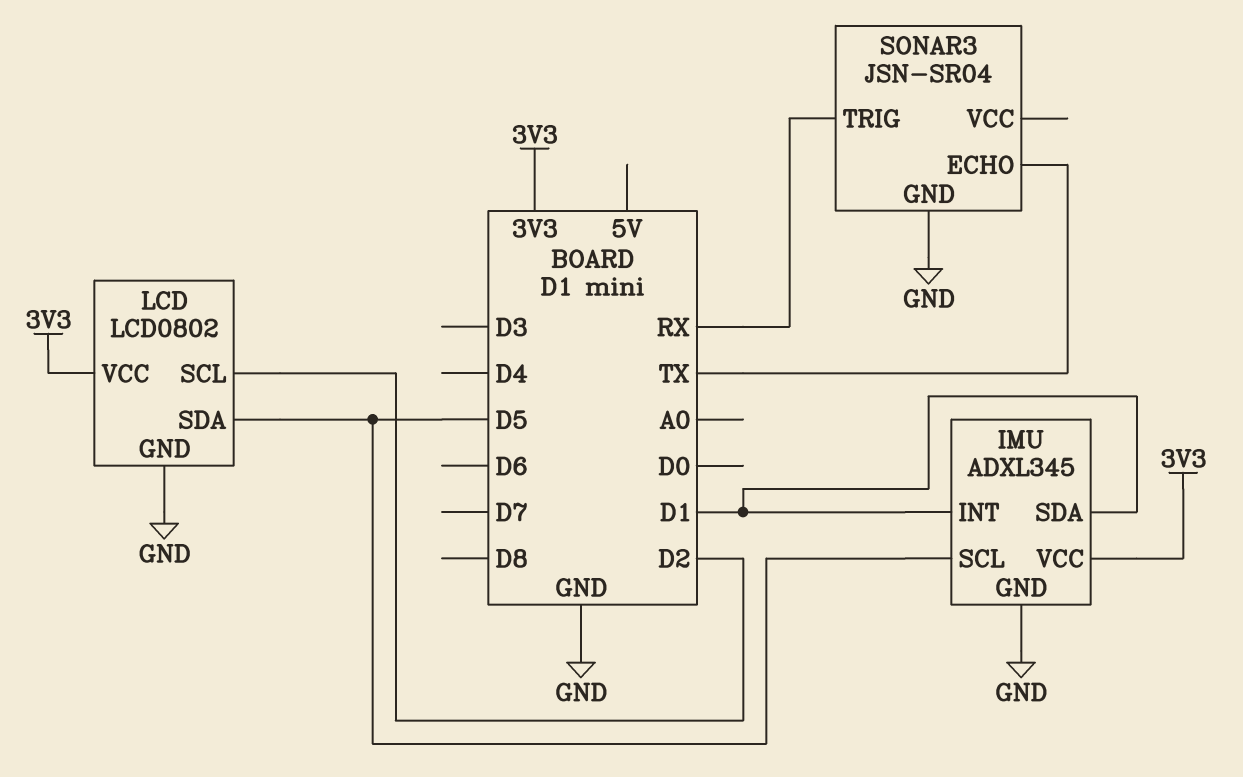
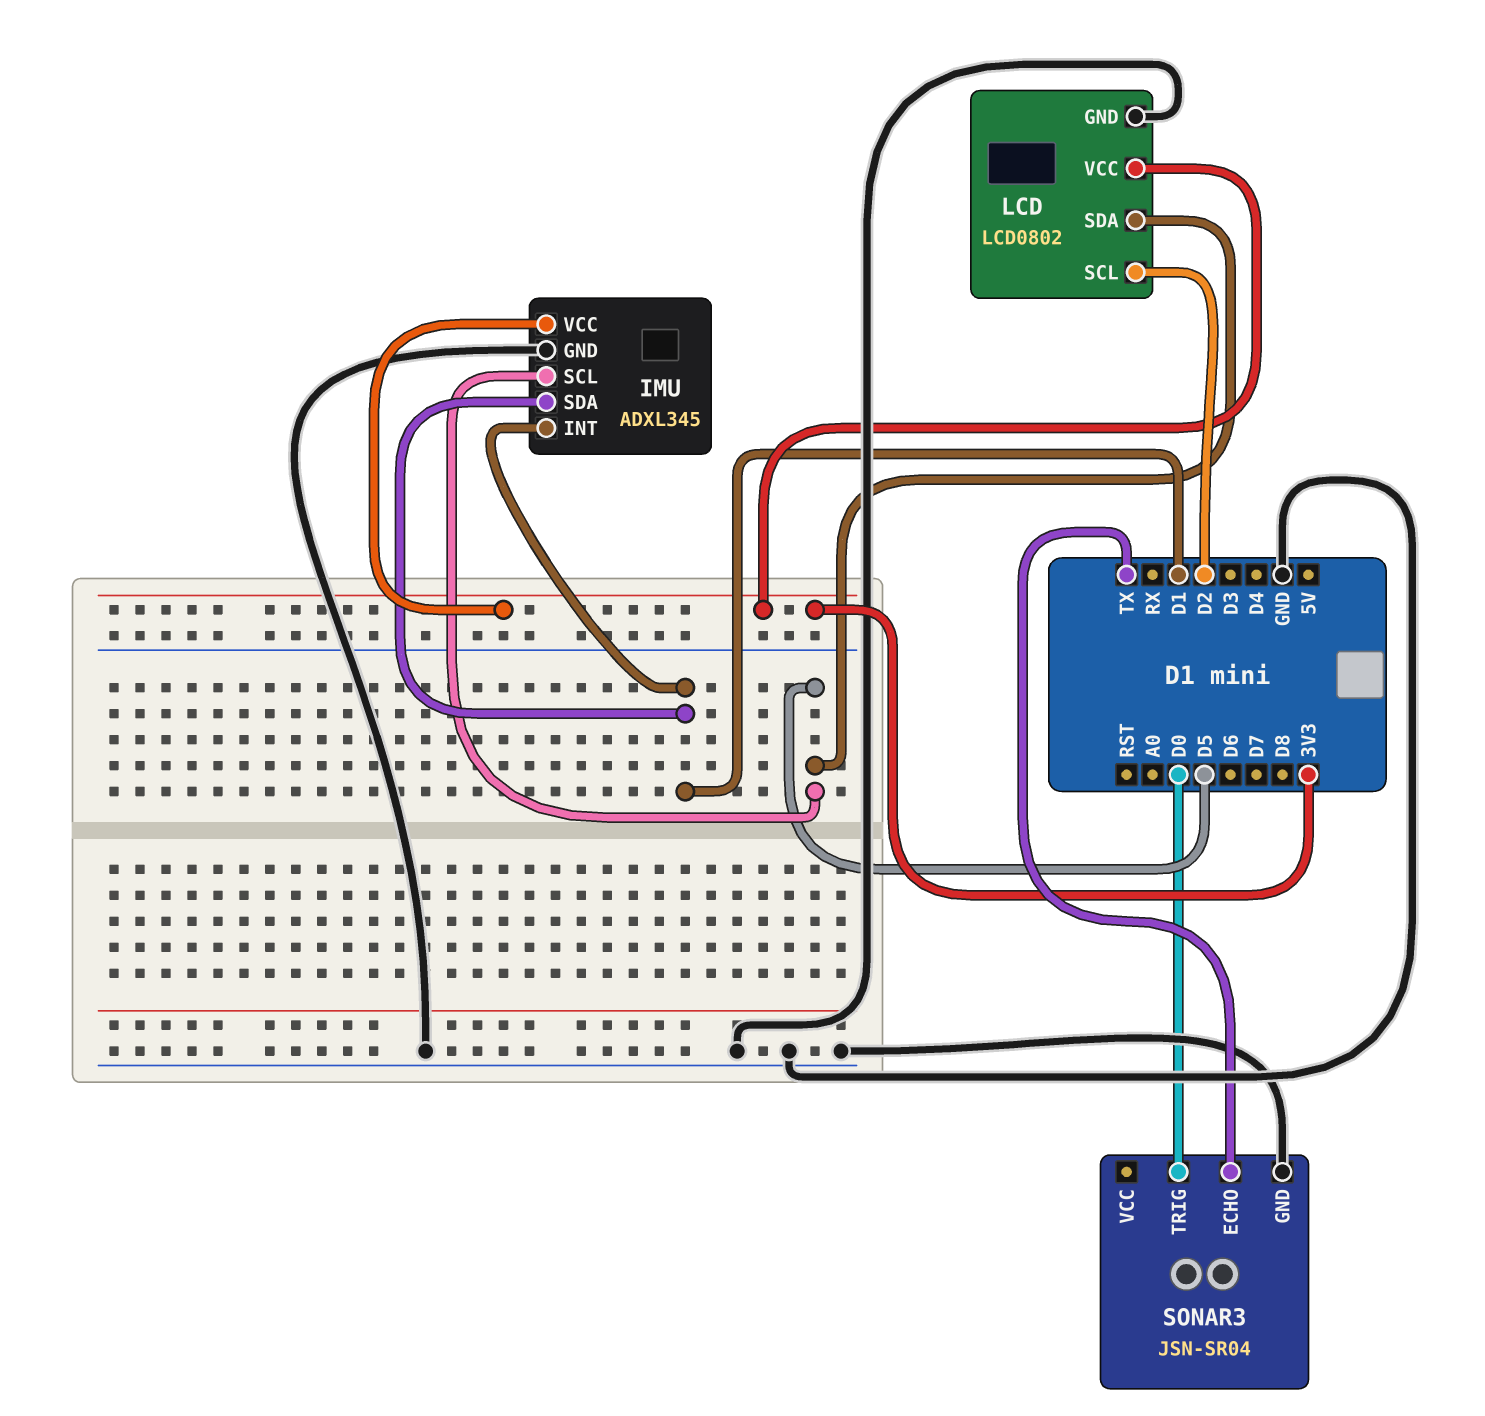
SONAR3 pin TRIG: RX -> D0

